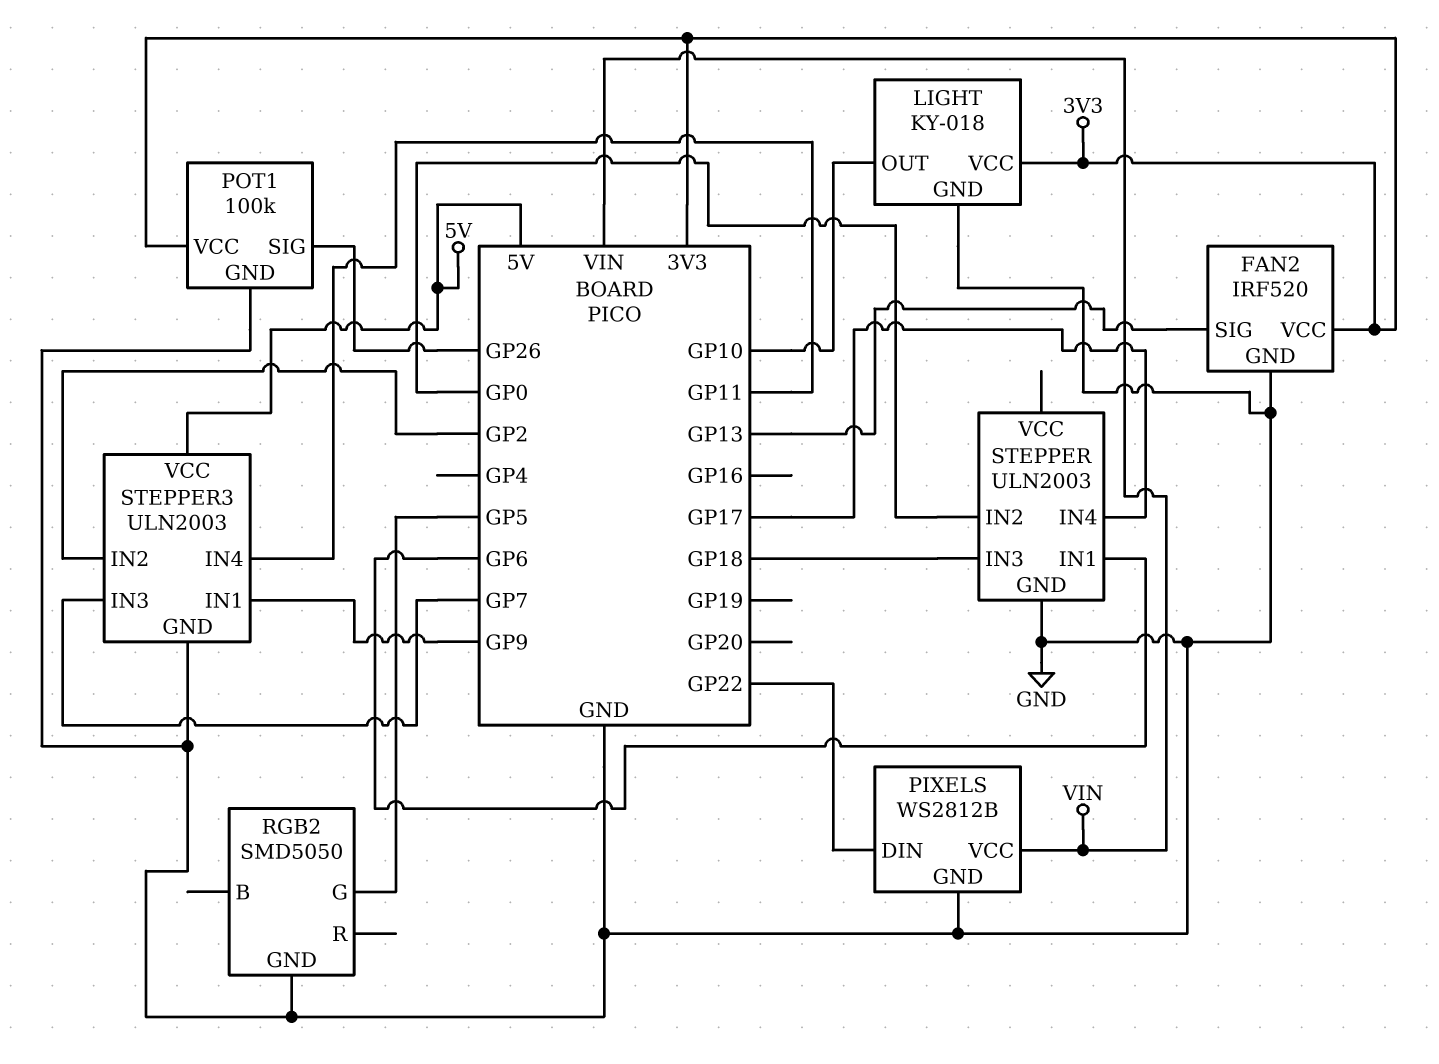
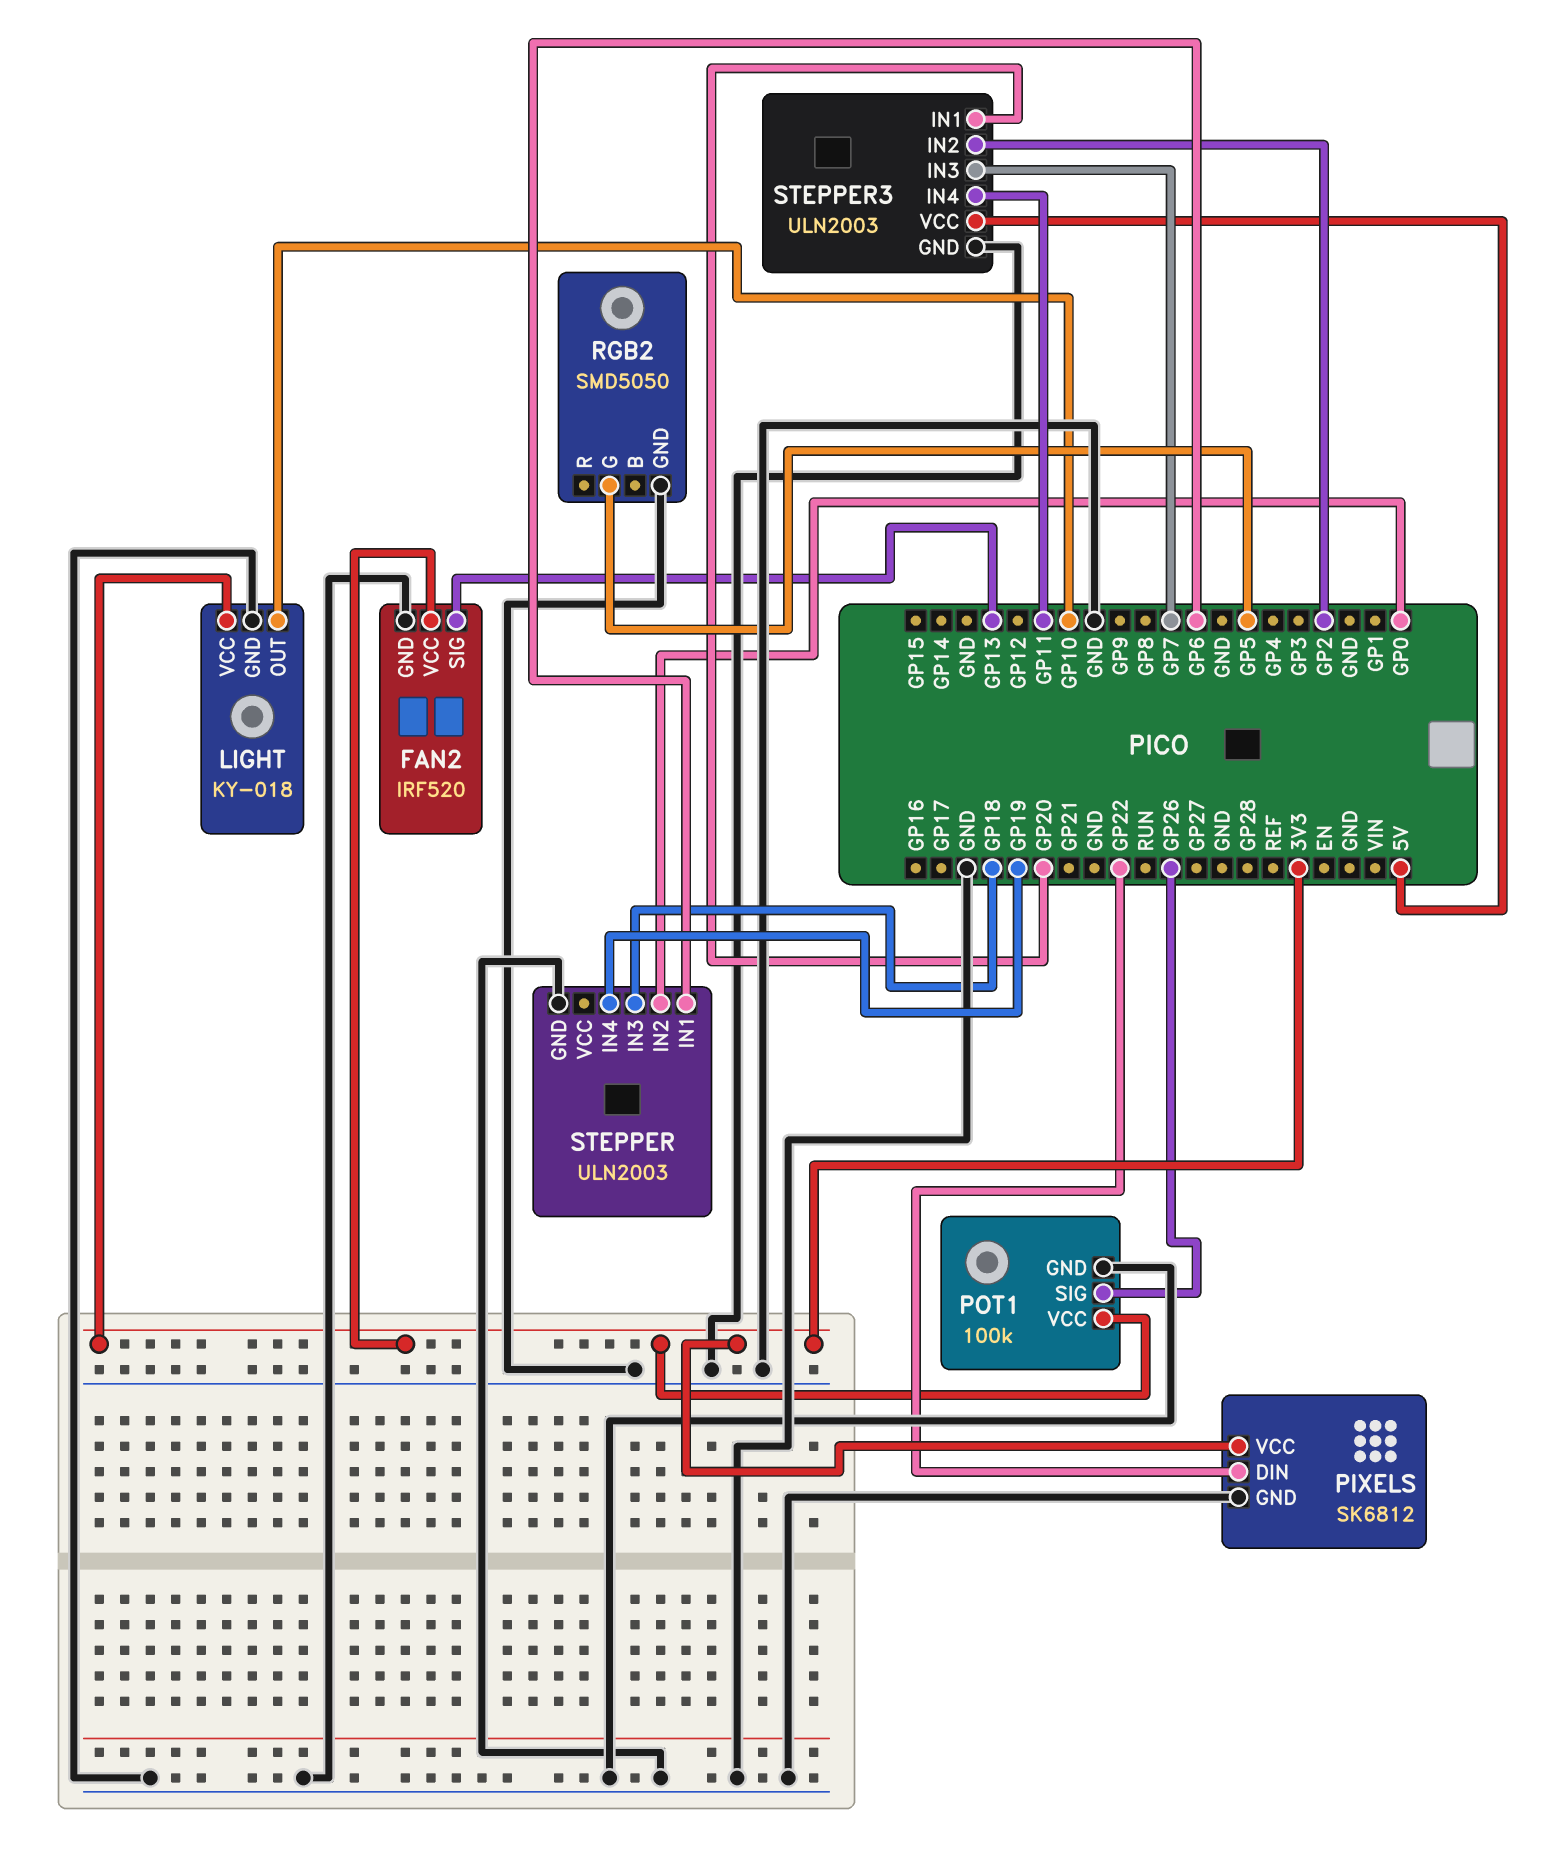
PIXELS: WS2812B -> SK6812
PIXELS pin VCC: VIN -> 3V3
STEPPER pin IN4: GP17 -> GP19
STEPPER3 pin IN1: GP9 -> GP20

